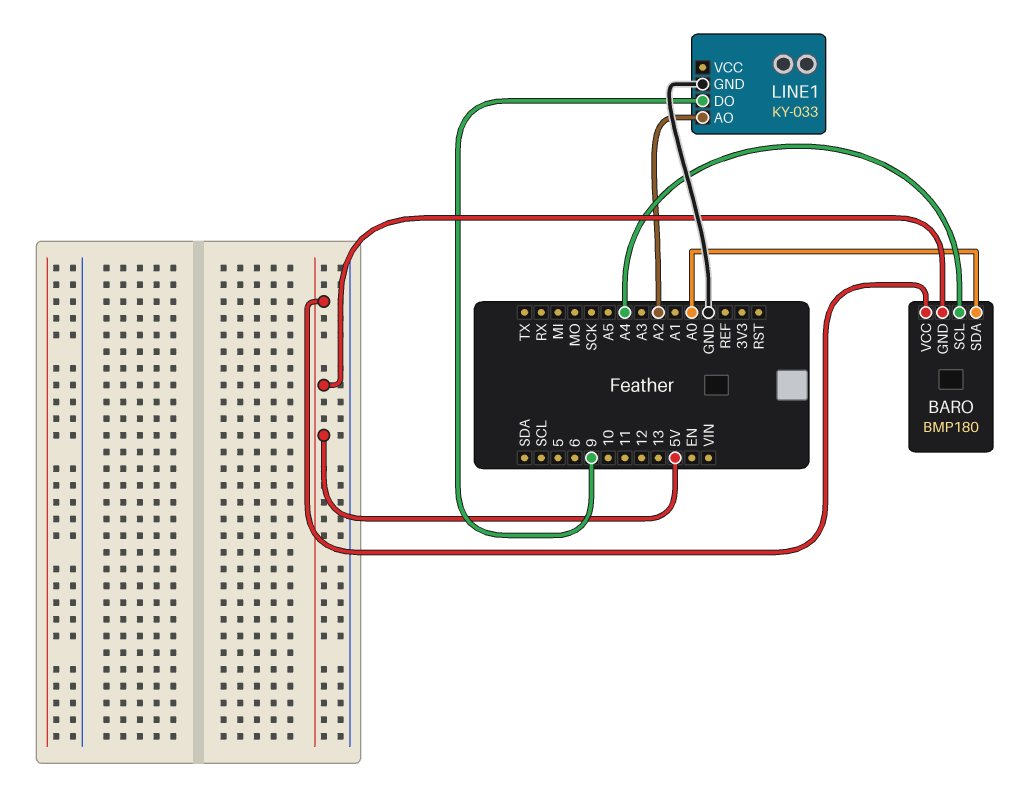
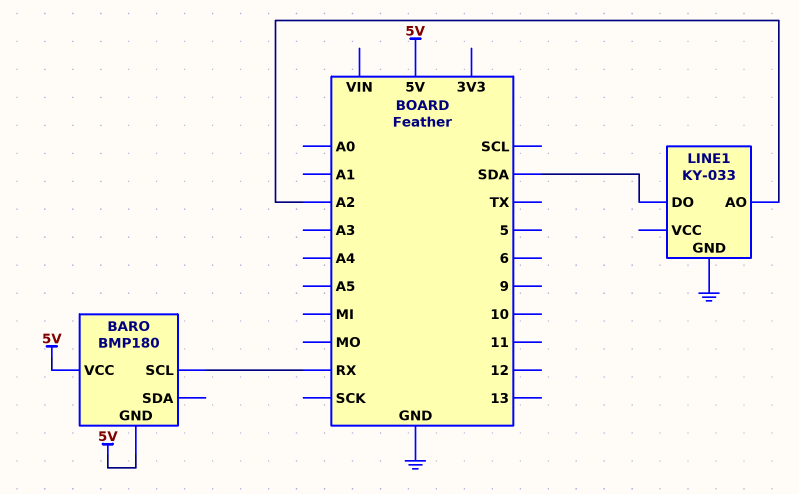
BARO pin SCL: A4 -> RX
BARO pin SDA: A0 -> none
LINE1 pin DO: 9 -> SDA

